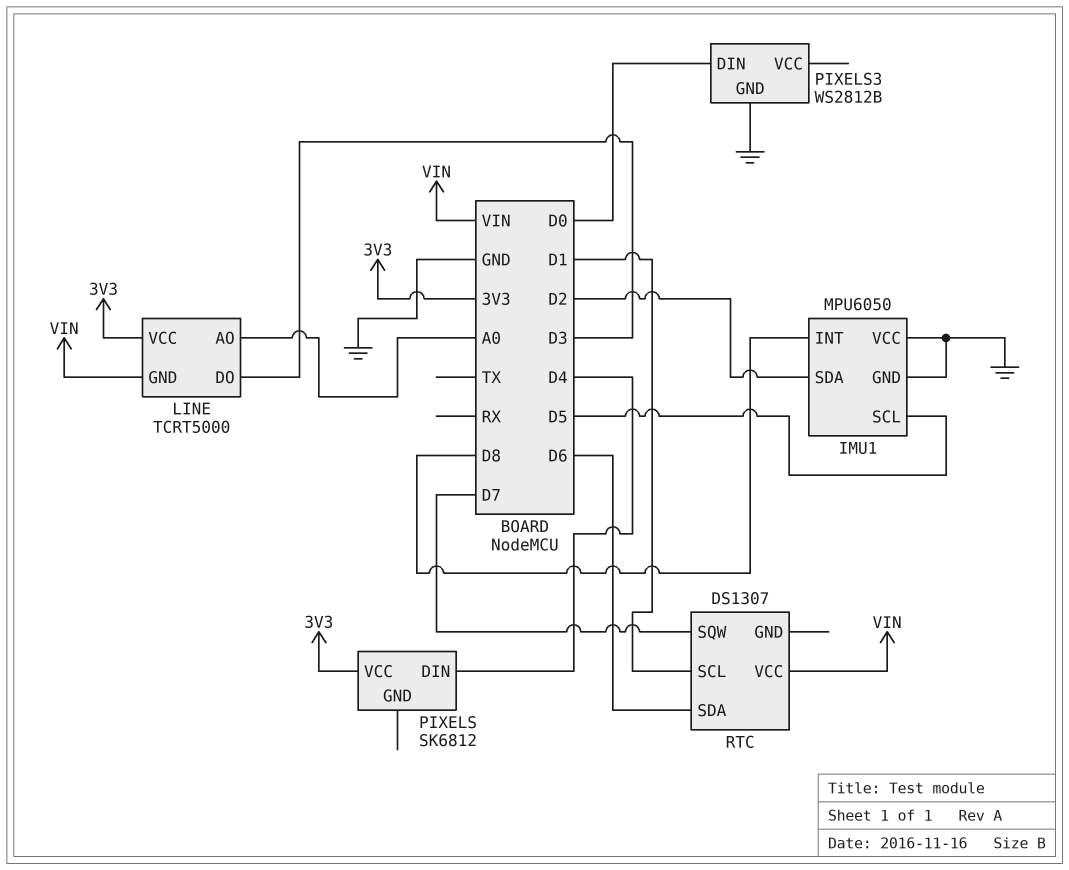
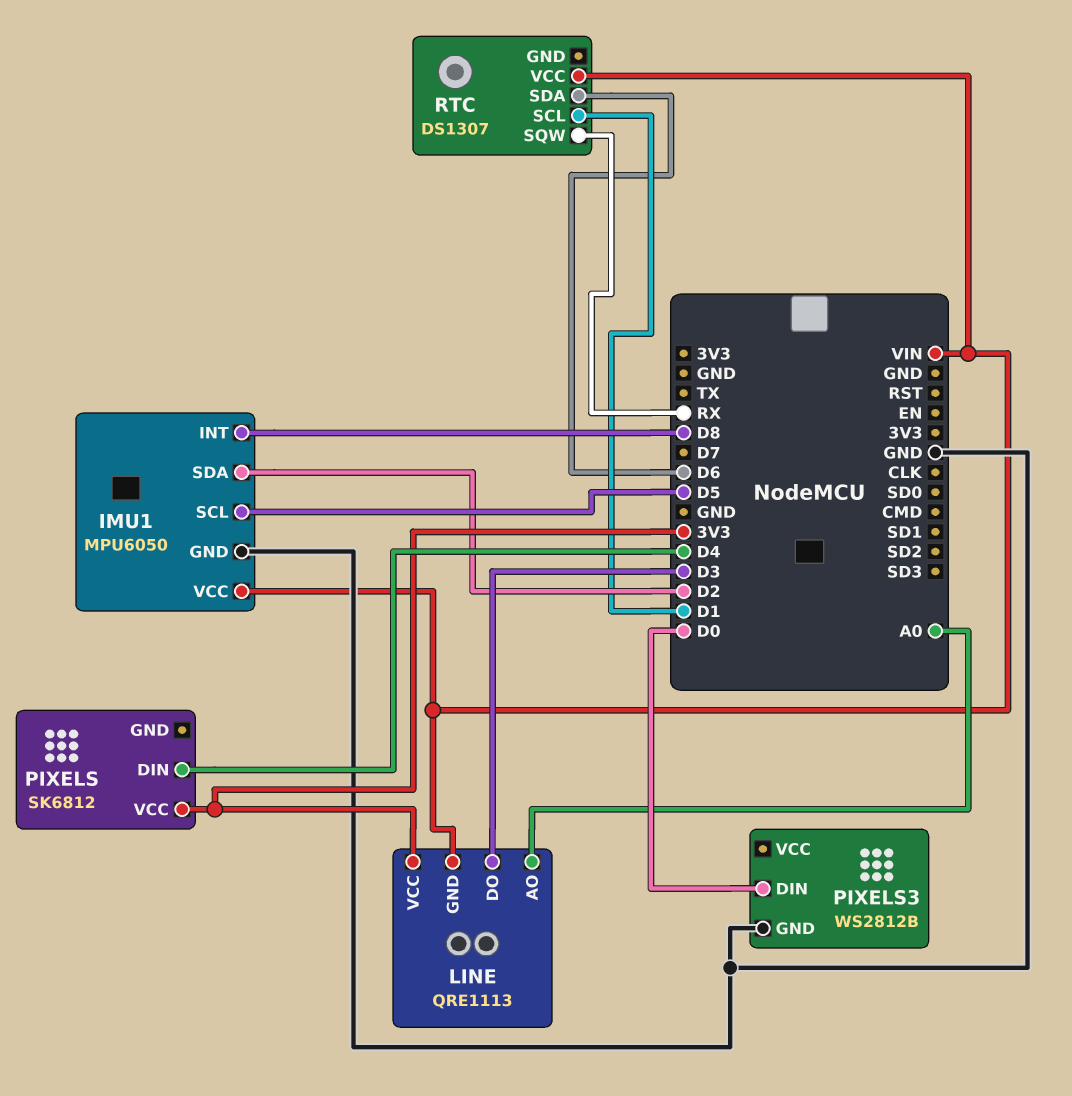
IMU1 pin VCC: GND -> VIN
LINE: TCRT5000 -> QRE1113
RTC pin SQW: D7 -> RX

